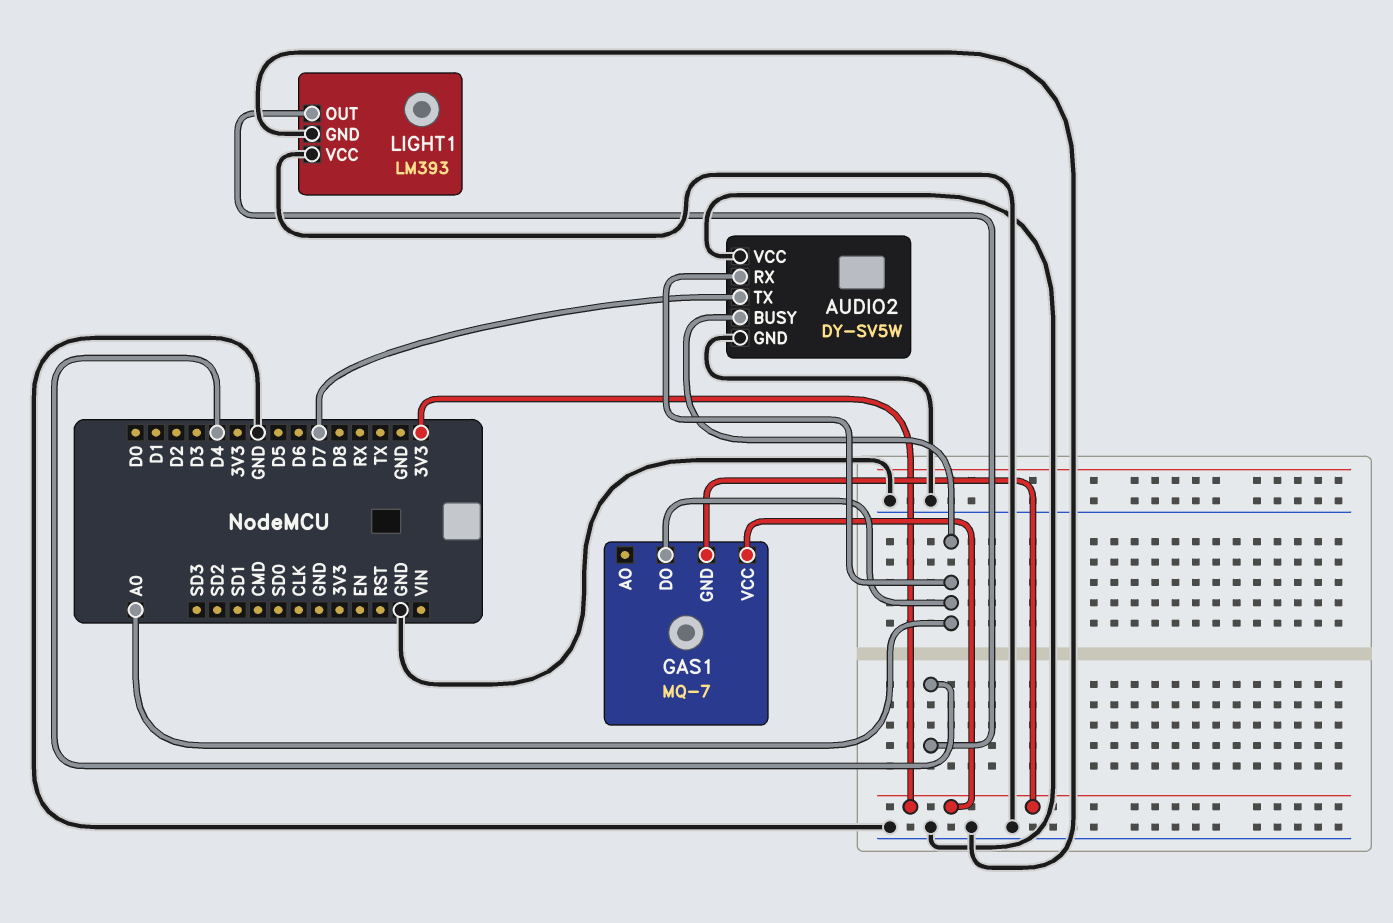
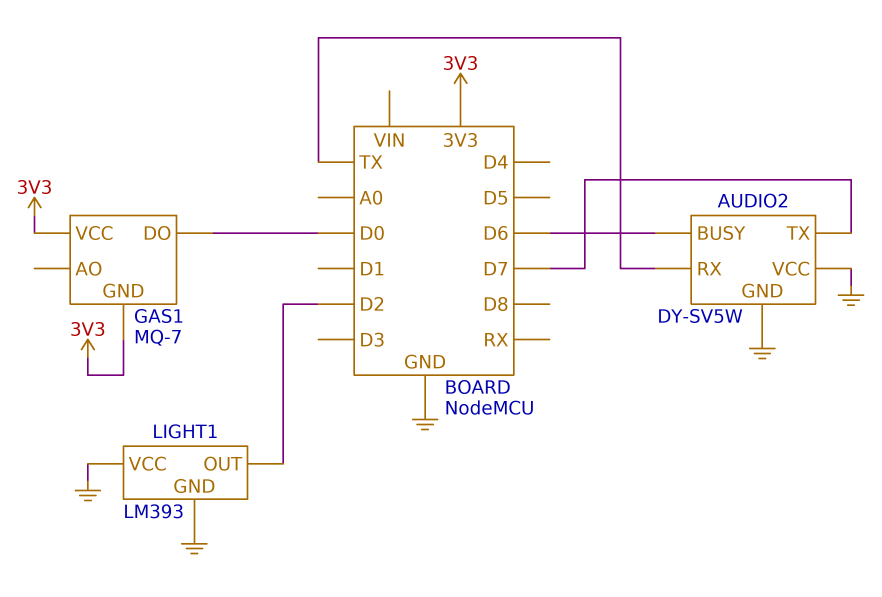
AUDIO2 pin BUSY: A0 -> D6
AUDIO2 pin RX: A0 -> TX
GAS1 pin DO: A0 -> D0
LIGHT1 pin OUT: D4 -> D2

